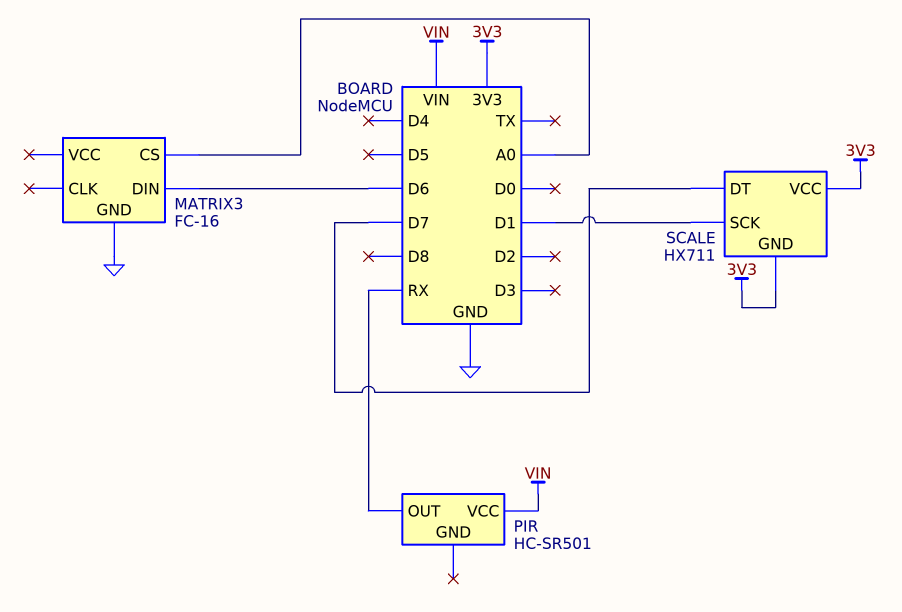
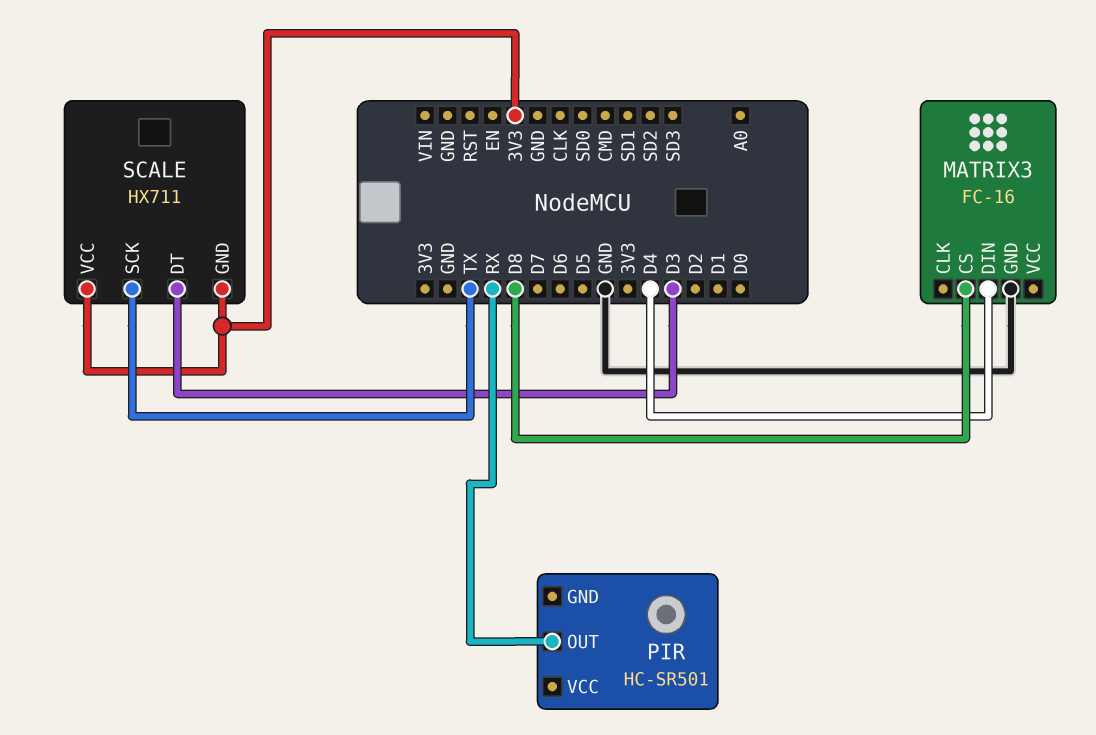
MATRIX3 pin CS: A0 -> D8
MATRIX3 pin DIN: D6 -> D4
PIR pin VCC: VIN -> none
SCALE pin DT: D7 -> D3
SCALE pin SCK: D1 -> TX

